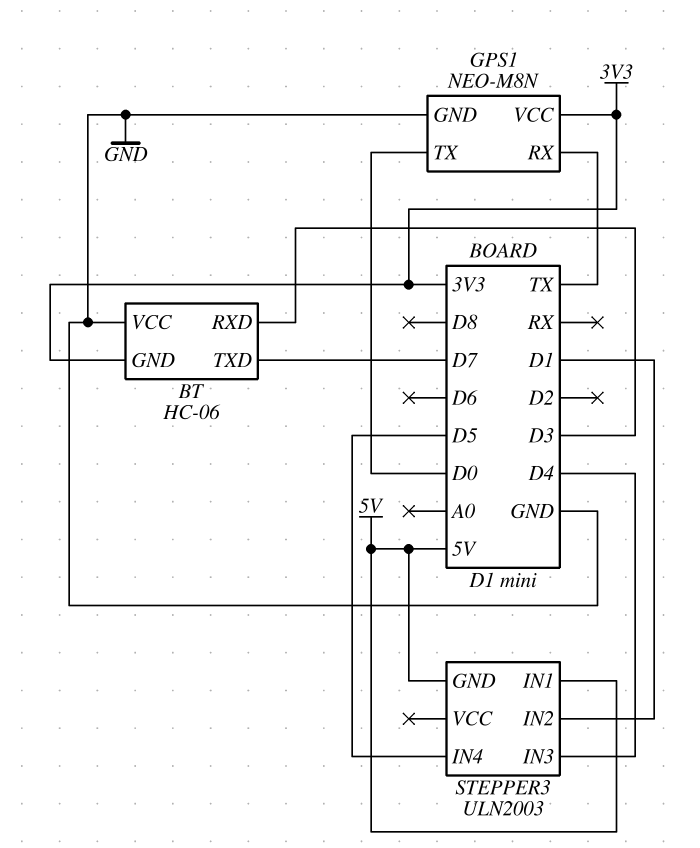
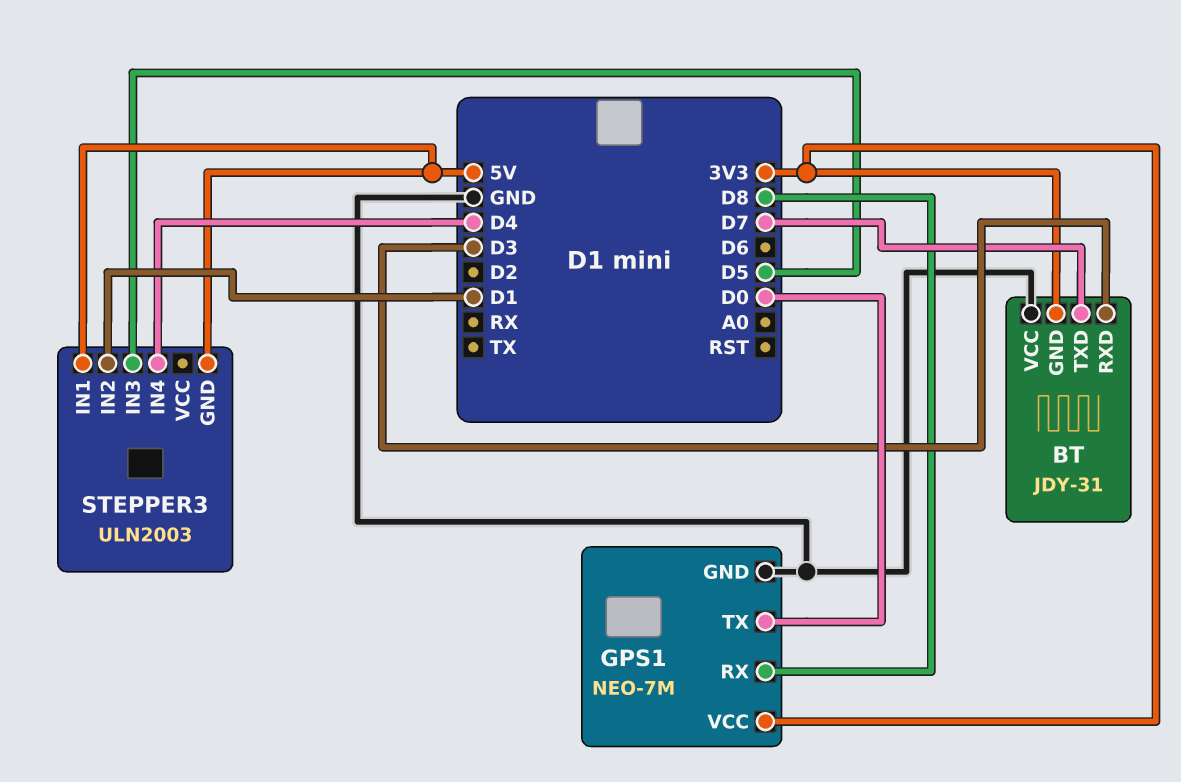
BT: HC-06 -> JDY-31
GPS1: NEO-M8N -> NEO-7M
GPS1 pin RX: TX -> D8
STEPPER3 pin IN3: D4 -> D5
STEPPER3 pin IN4: D5 -> D4

